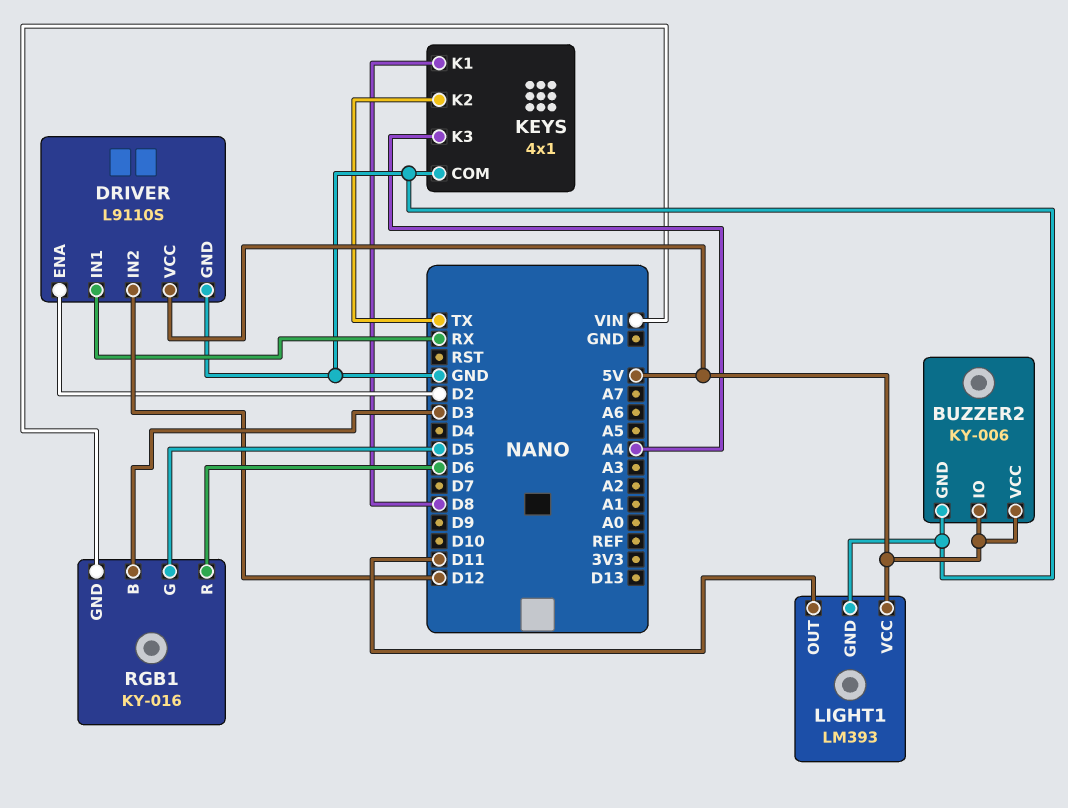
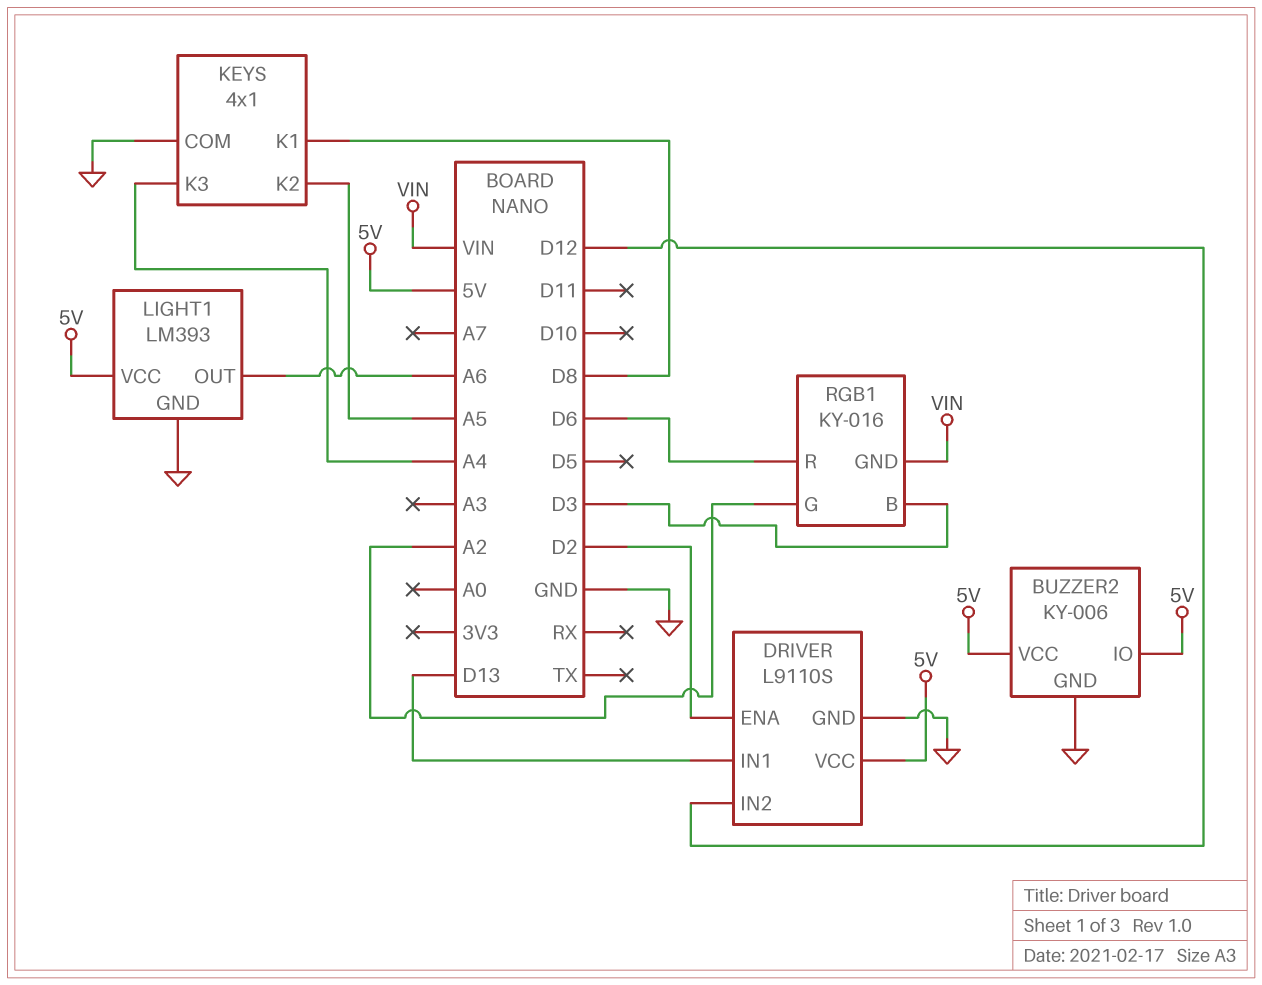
DRIVER pin IN1: RX -> D13
KEYS pin K2: TX -> A5
LIGHT1 pin OUT: D11 -> A6
RGB1 pin G: D5 -> A2

